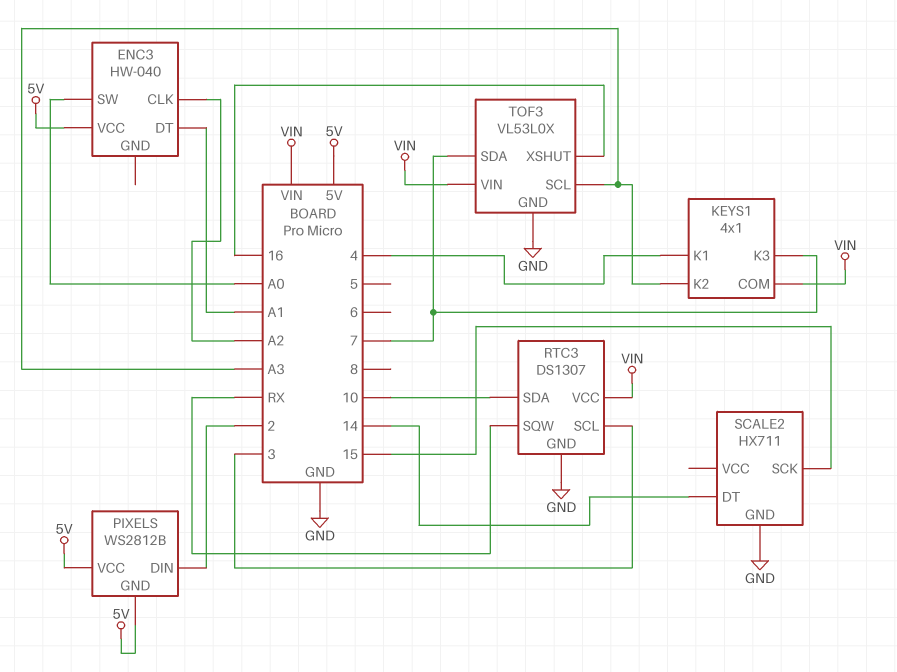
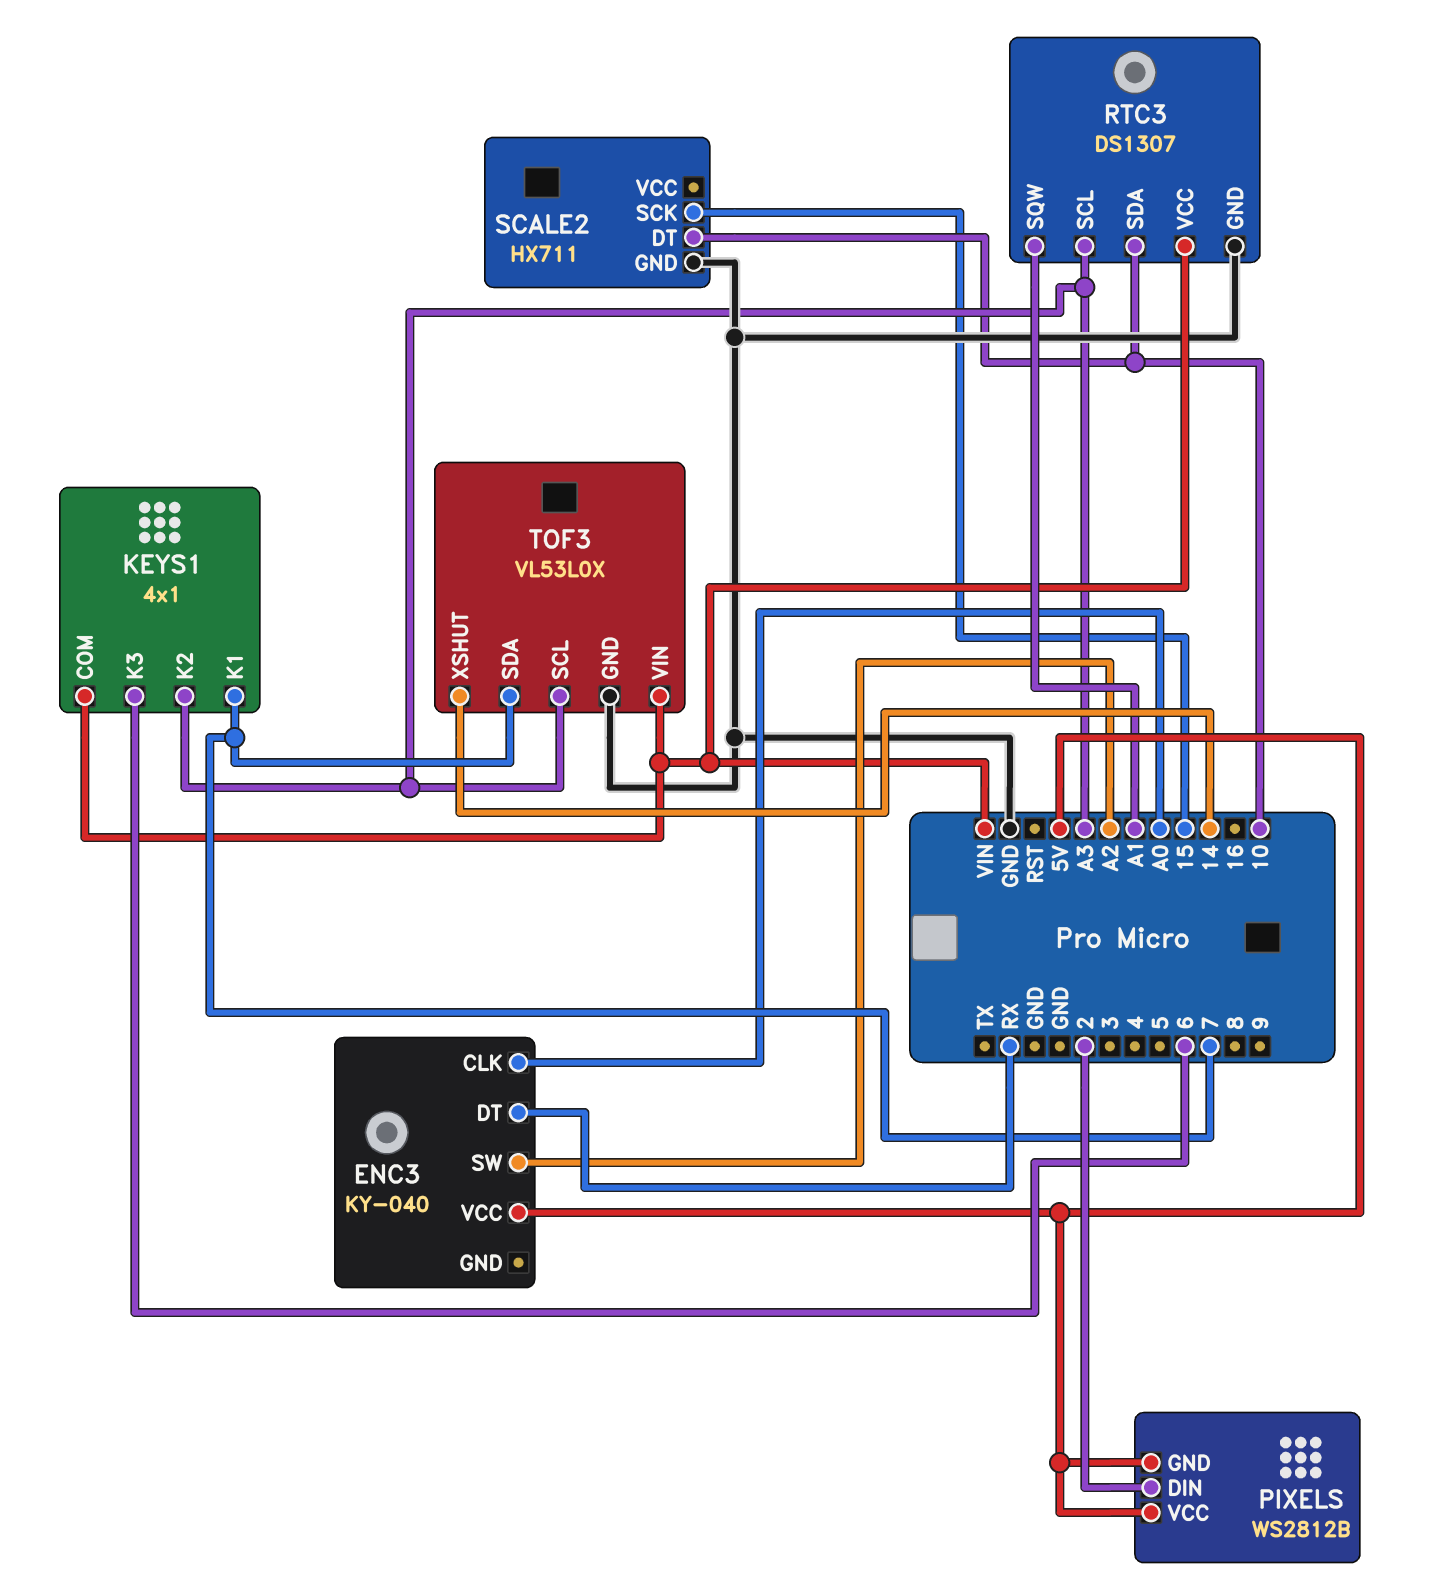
ENC3: HW-040 -> KY-040
ENC3 pin CLK: A2 -> A0
ENC3 pin DT: A1 -> RX
ENC3 pin SW: A0 -> A2
KEYS1 pin K1: 4 -> 7
KEYS1 pin K3: 7 -> 6
RTC3 pin SCL: 3 -> A3
RTC3 pin SQW: RX -> A1
SCALE2 pin DT: 14 -> 10
TOF3 pin XSHUT: 16 -> 14

